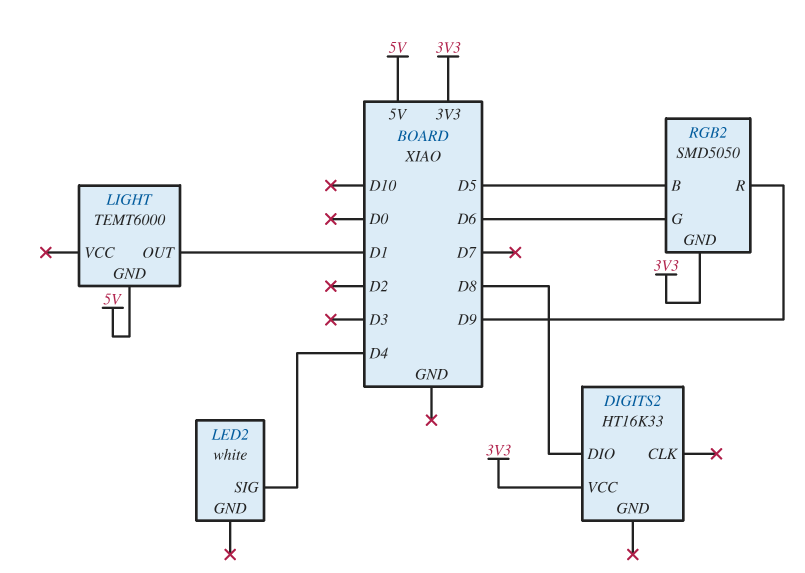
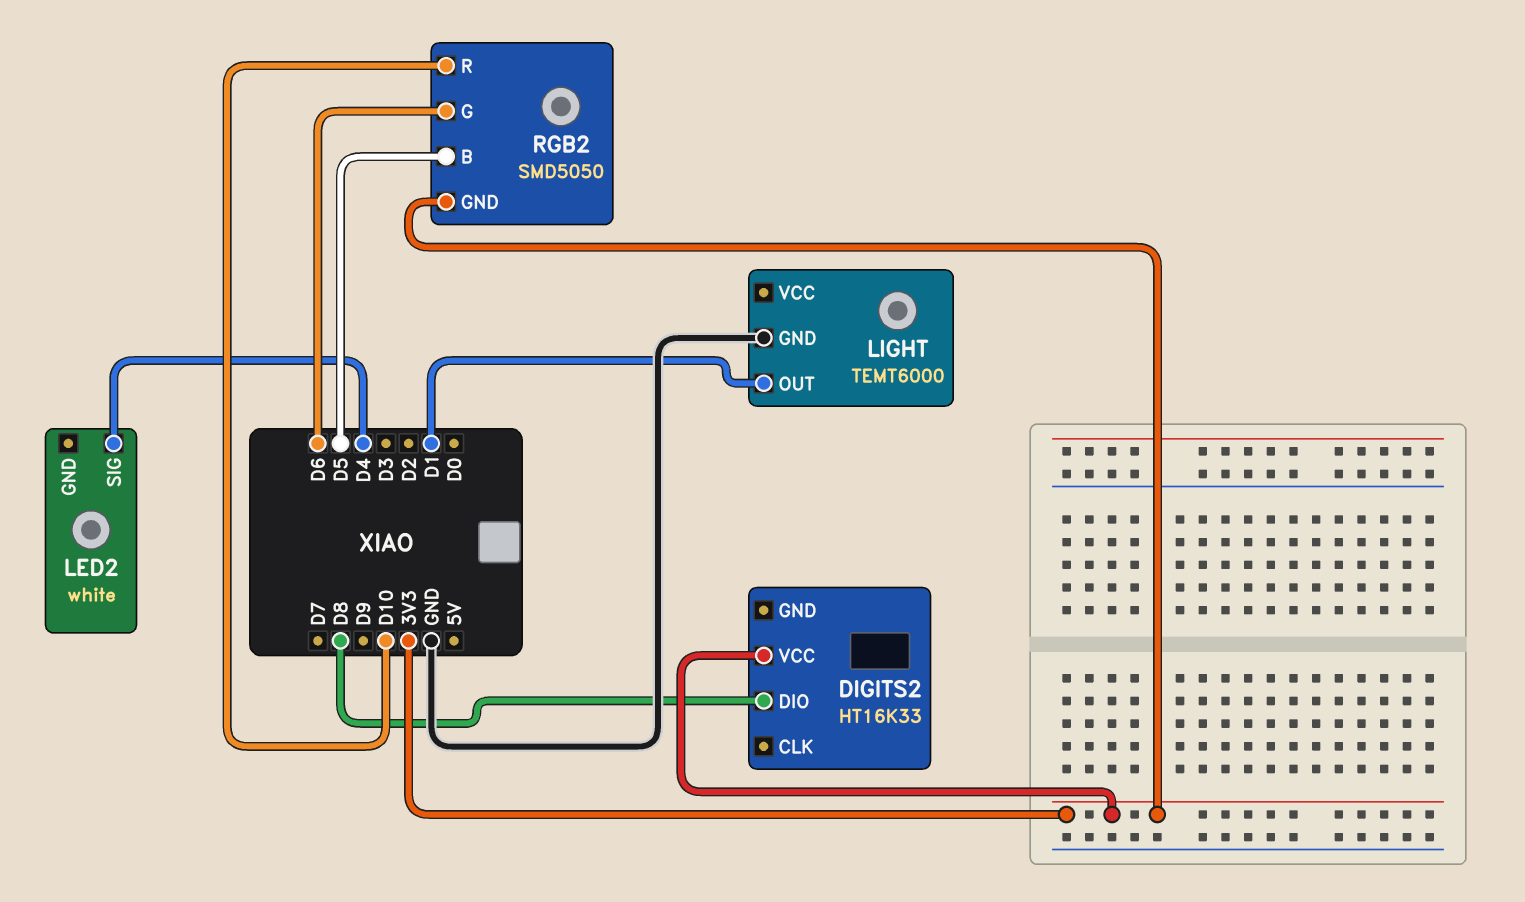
LIGHT pin GND: 5V -> GND
RGB2 pin R: D9 -> D10

